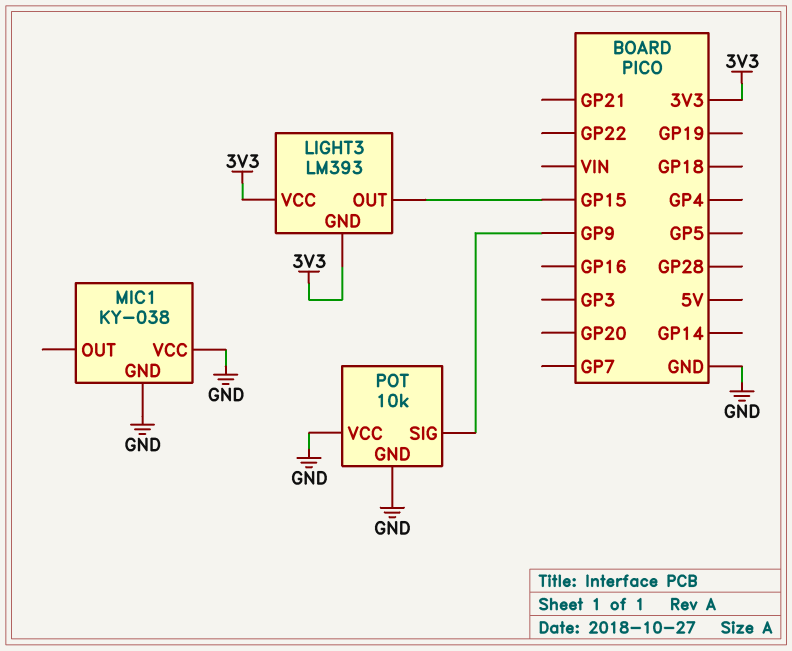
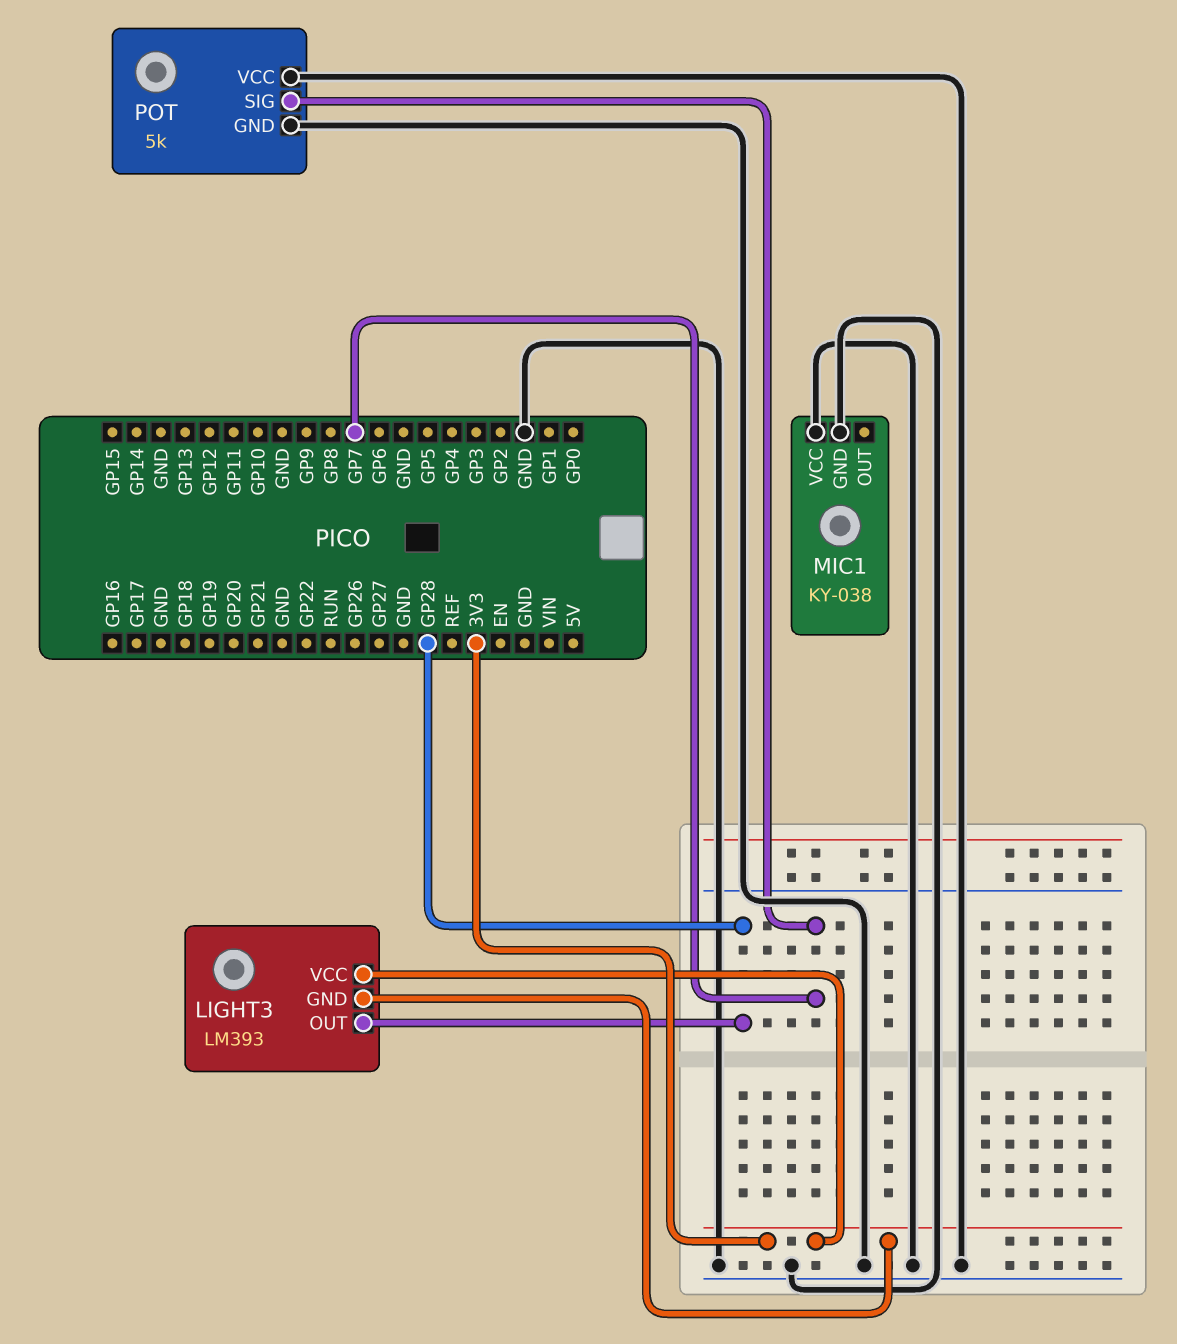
LIGHT3 pin OUT: GP15 -> GP28
POT: 10k -> 5k
POT pin SIG: GP9 -> GP7

